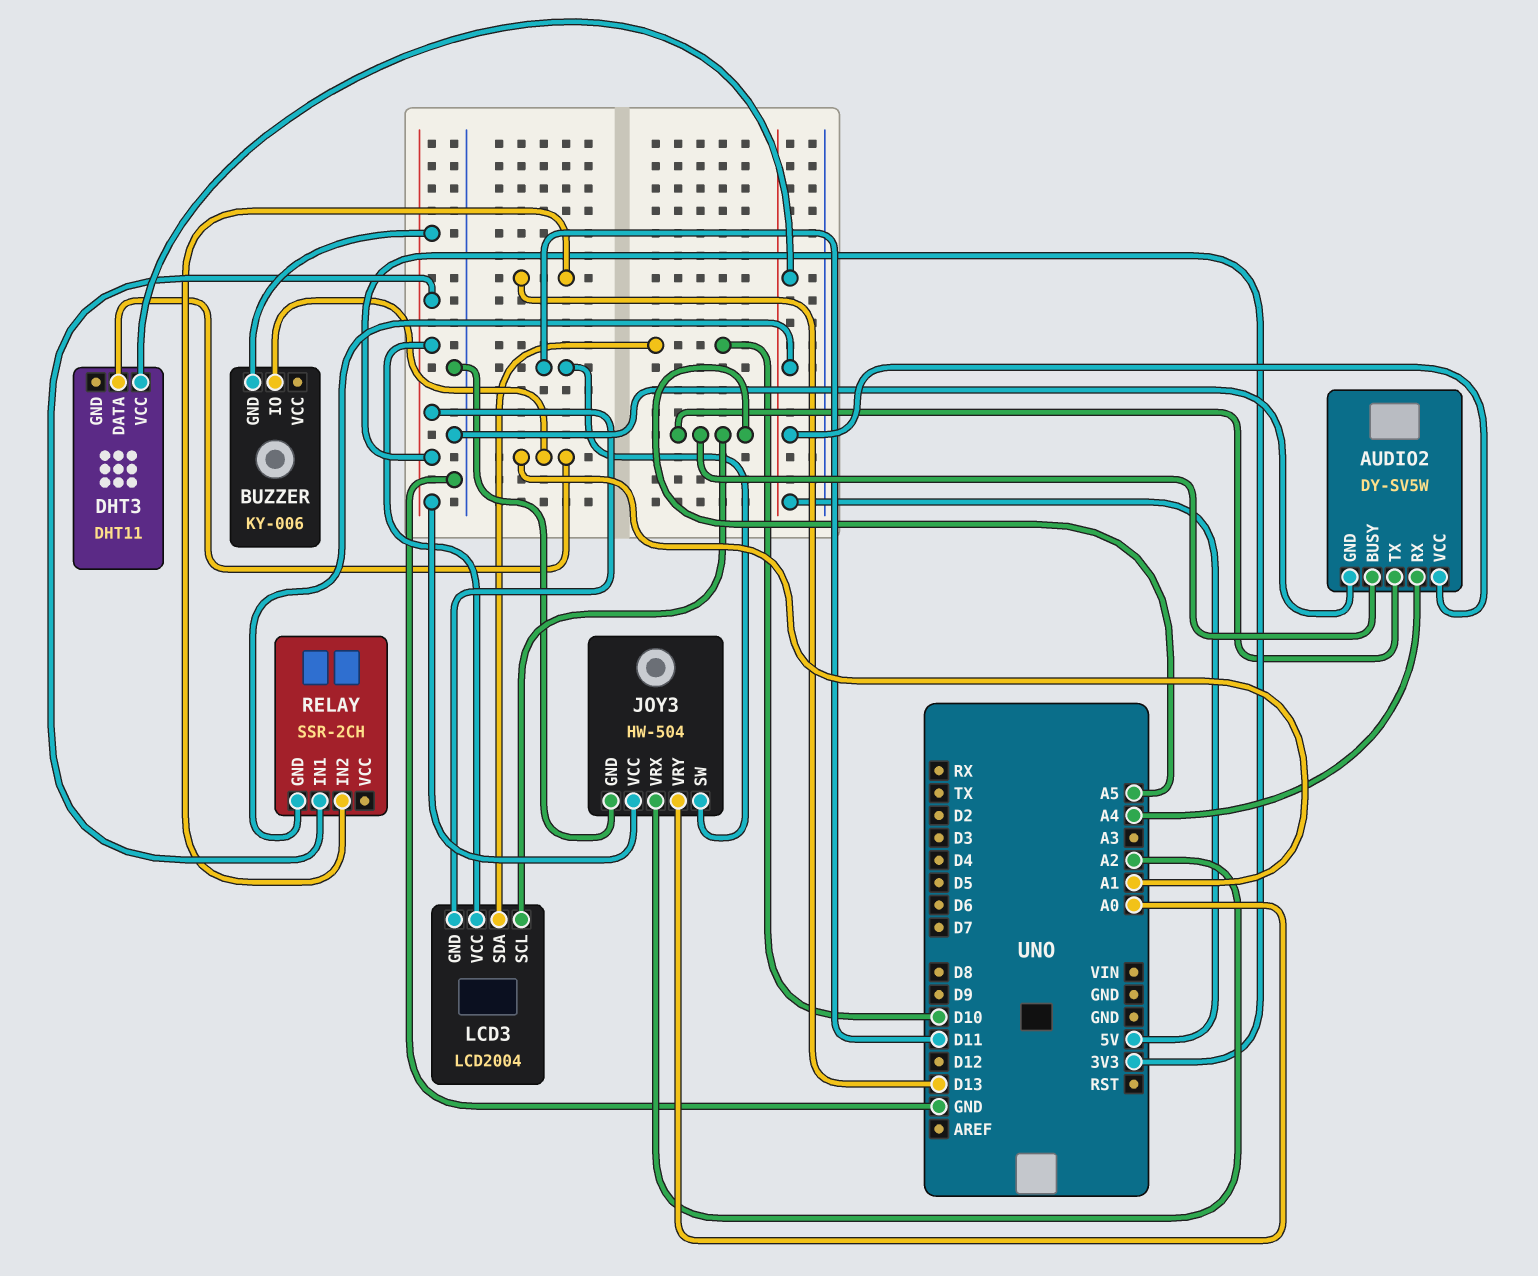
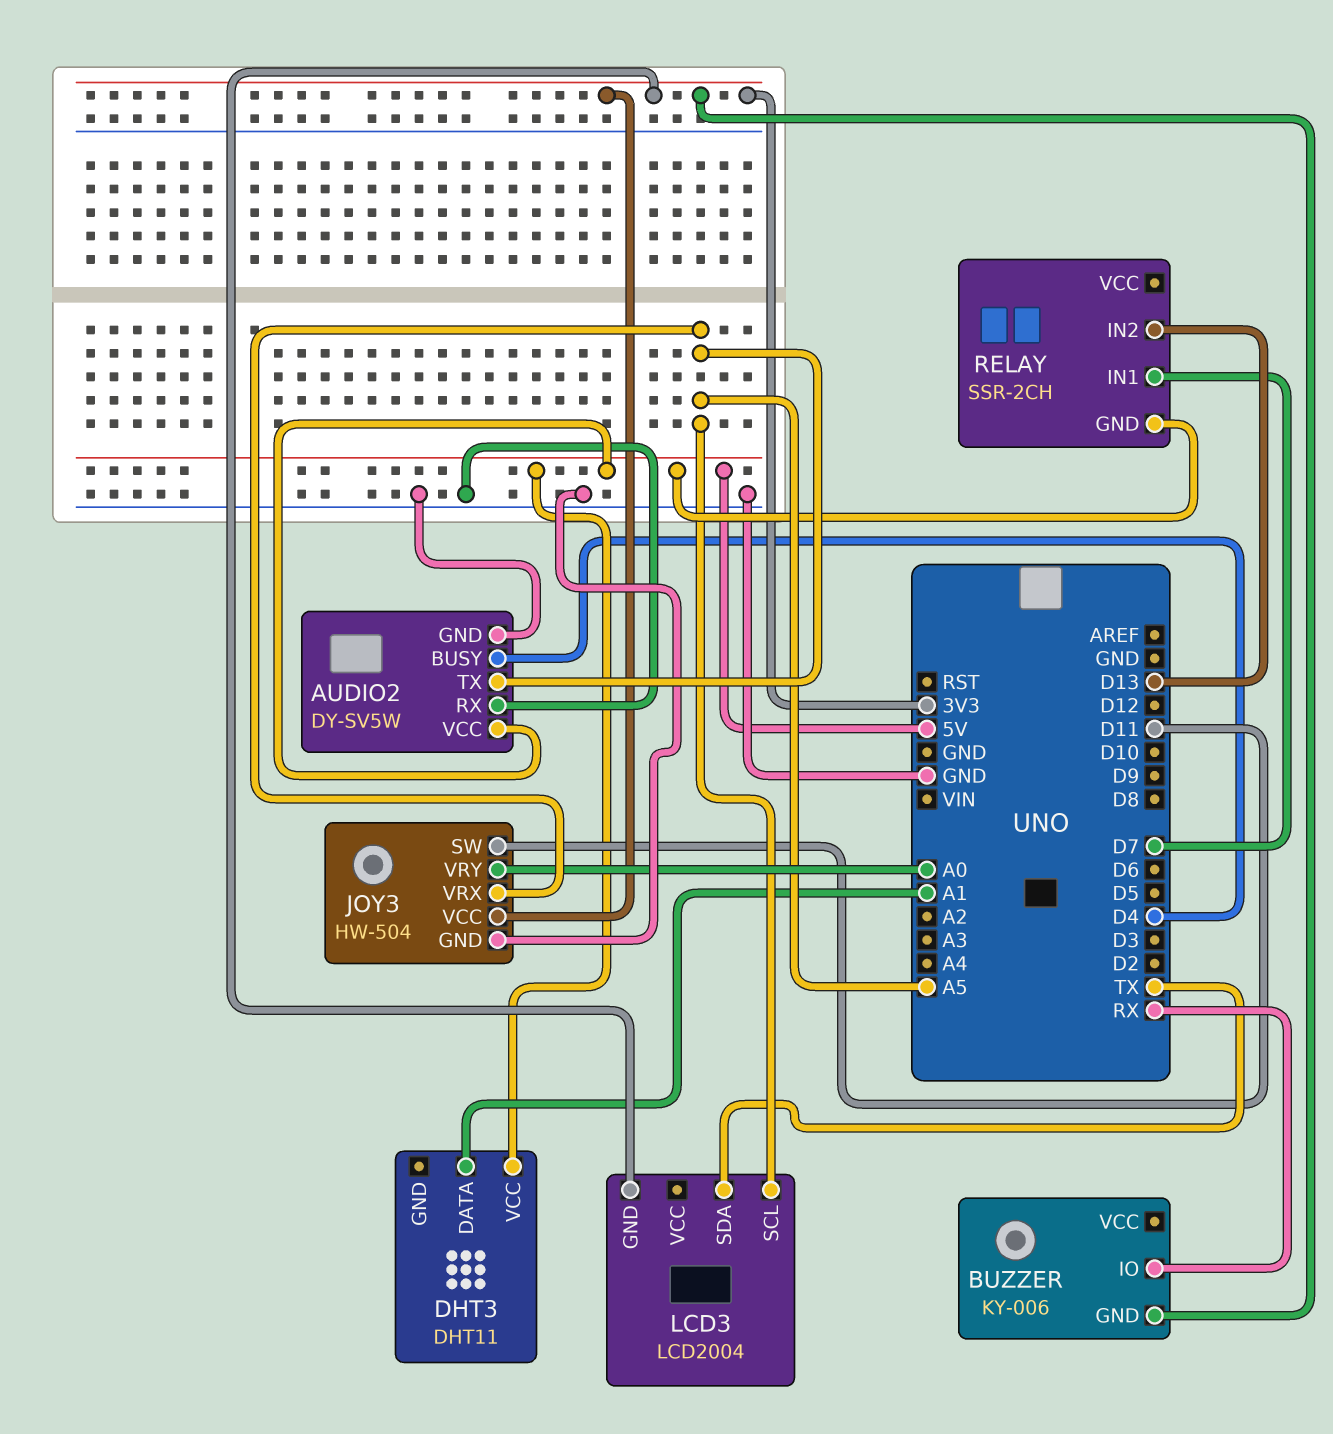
AUDIO2 pin BUSY: A5 -> D4
AUDIO2 pin RX: A4 -> GND
BUZZER pin IO: A1 -> RX
JOY3 pin VRX: A2 -> A5
LCD3 pin SDA: D10 -> TX
LCD3 pin VCC: 3V3 -> none
RELAY pin IN1: 3V3 -> D7

